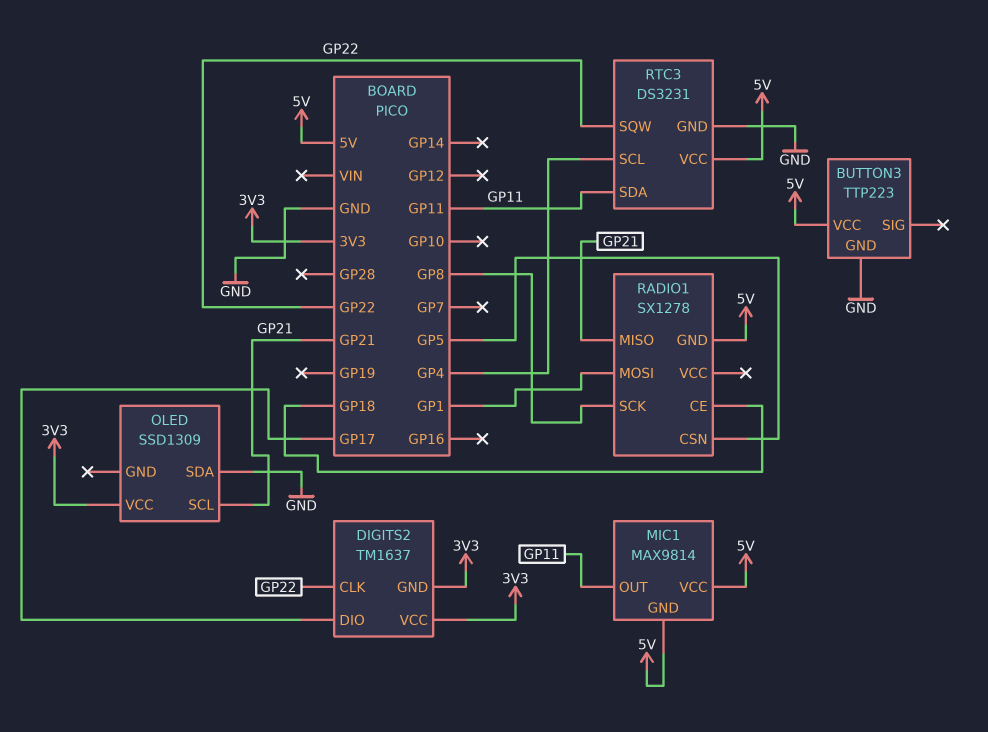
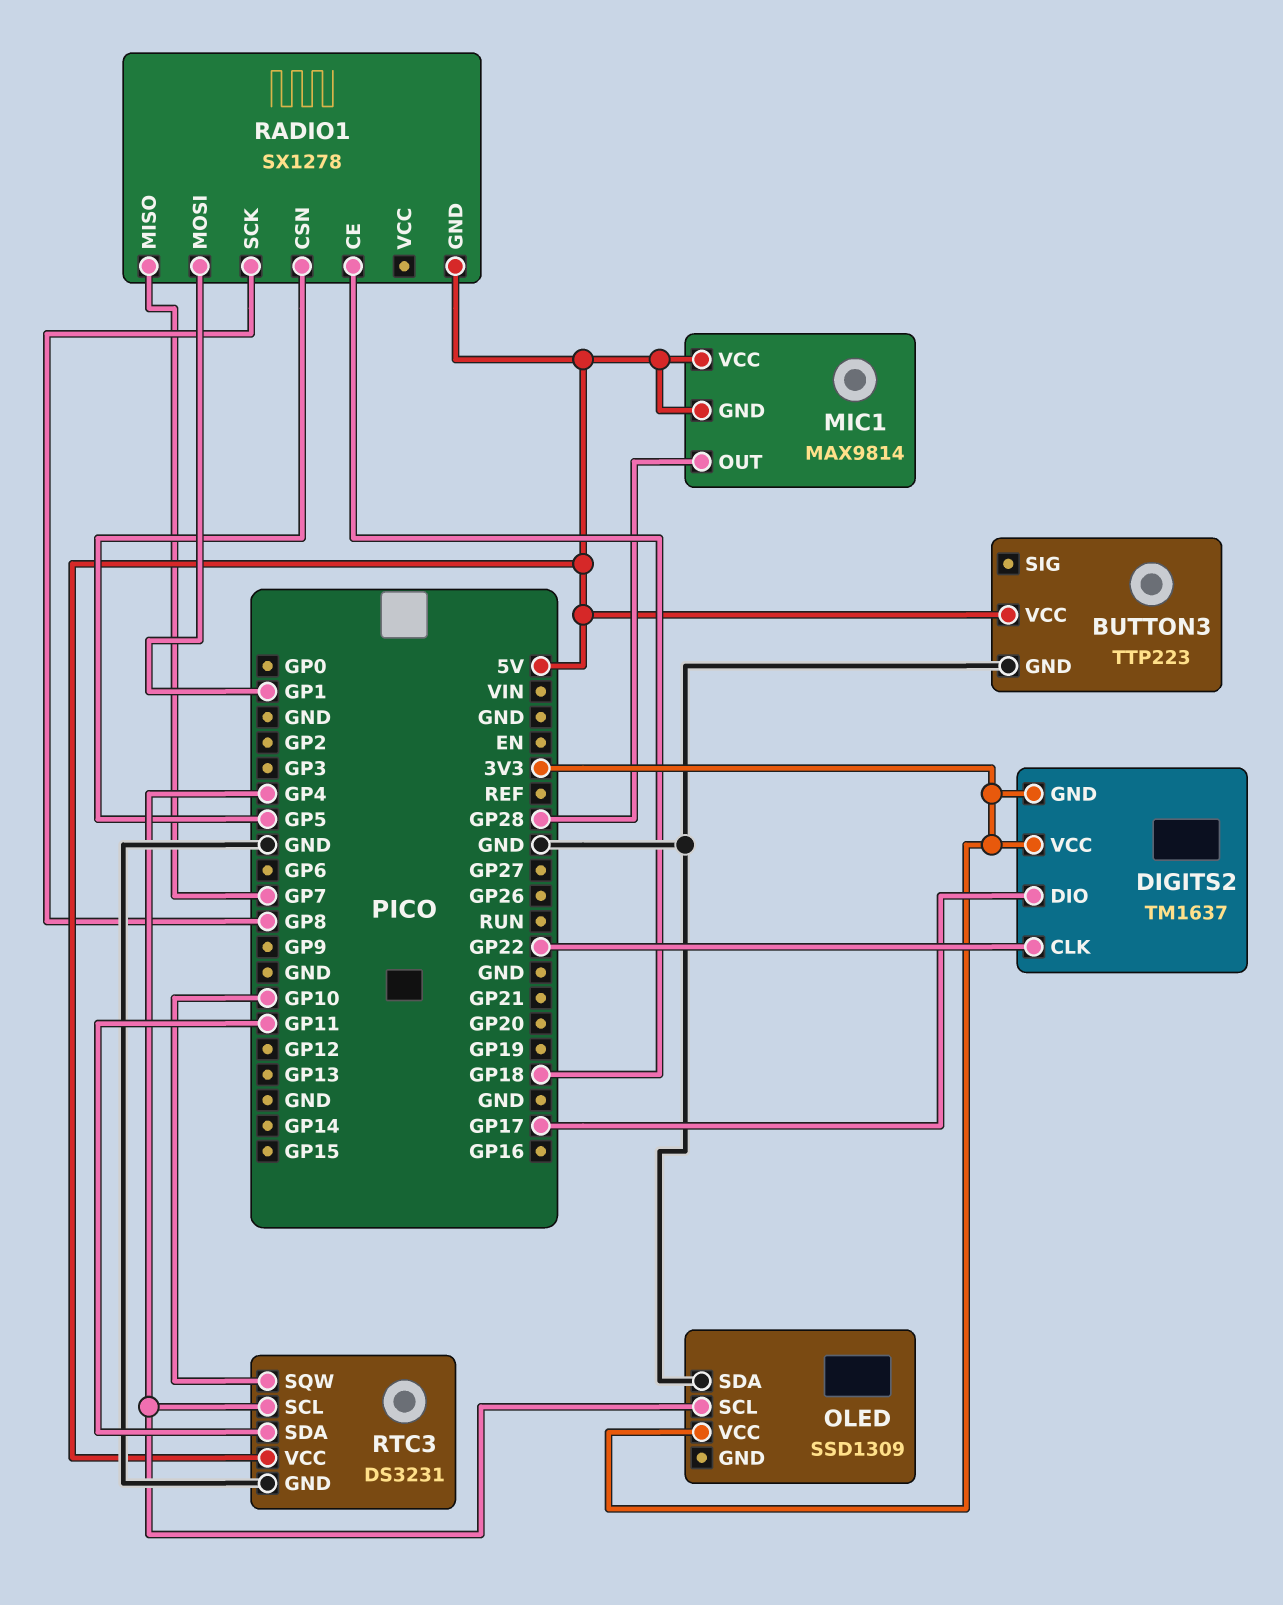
MIC1 pin OUT: GP11 -> GP28
OLED pin SCL: GP21 -> GP4
RADIO1 pin MISO: GP21 -> GP7
RTC3 pin SQW: GP22 -> GP10

